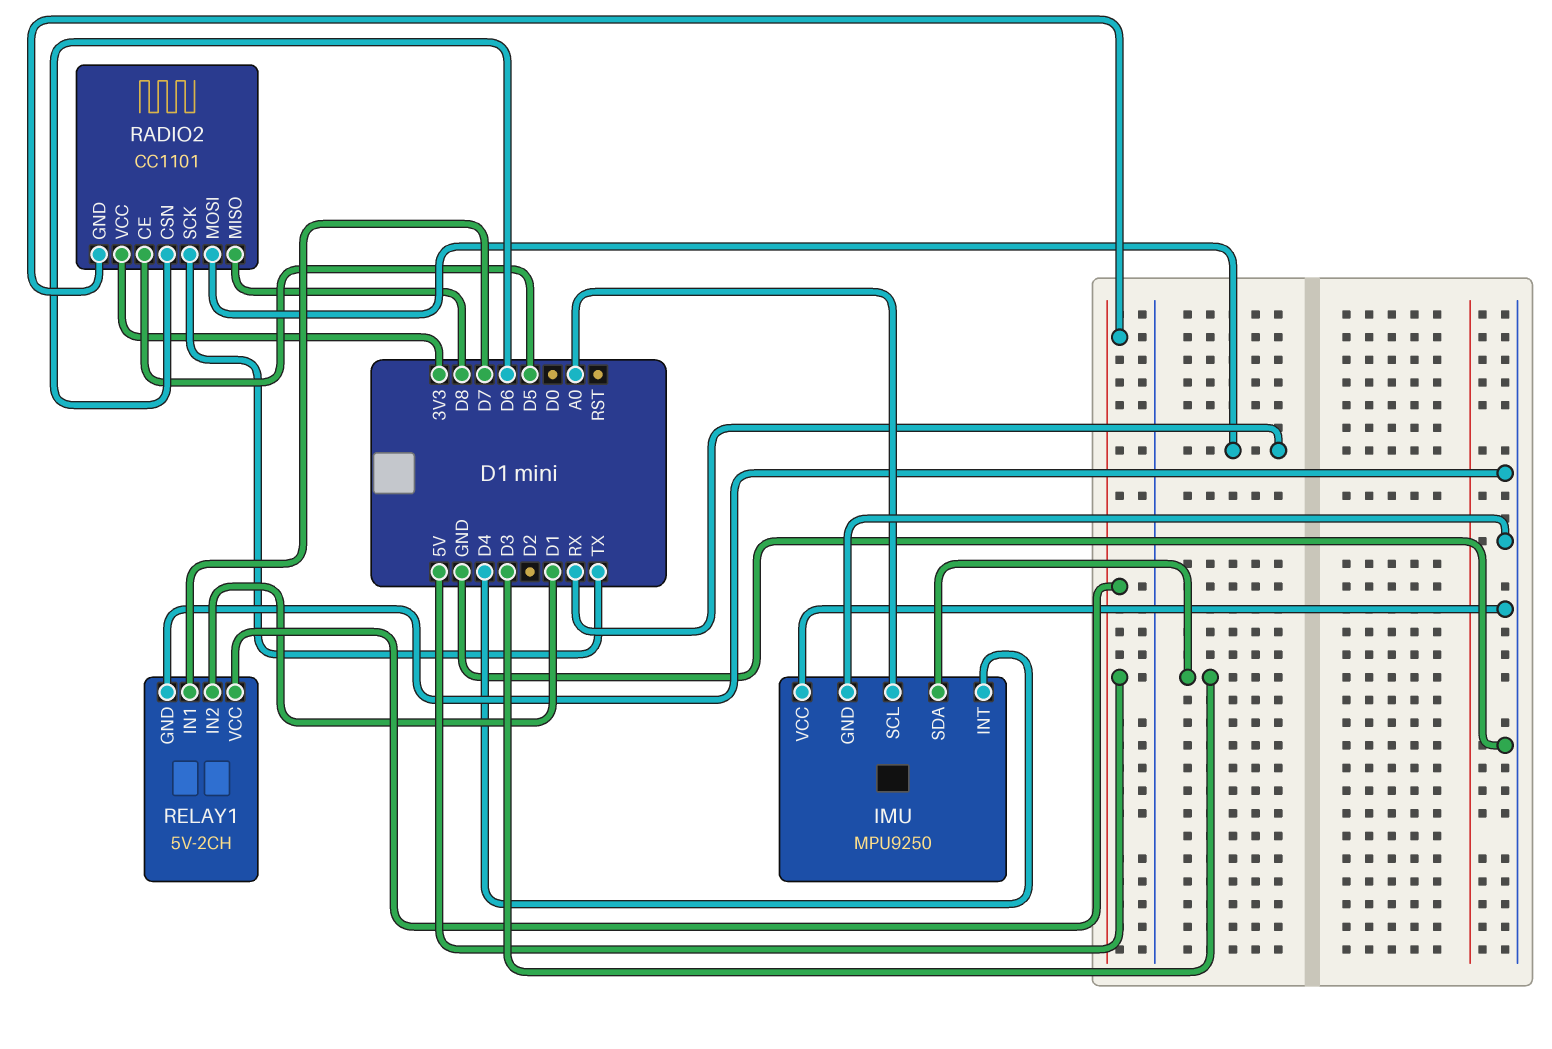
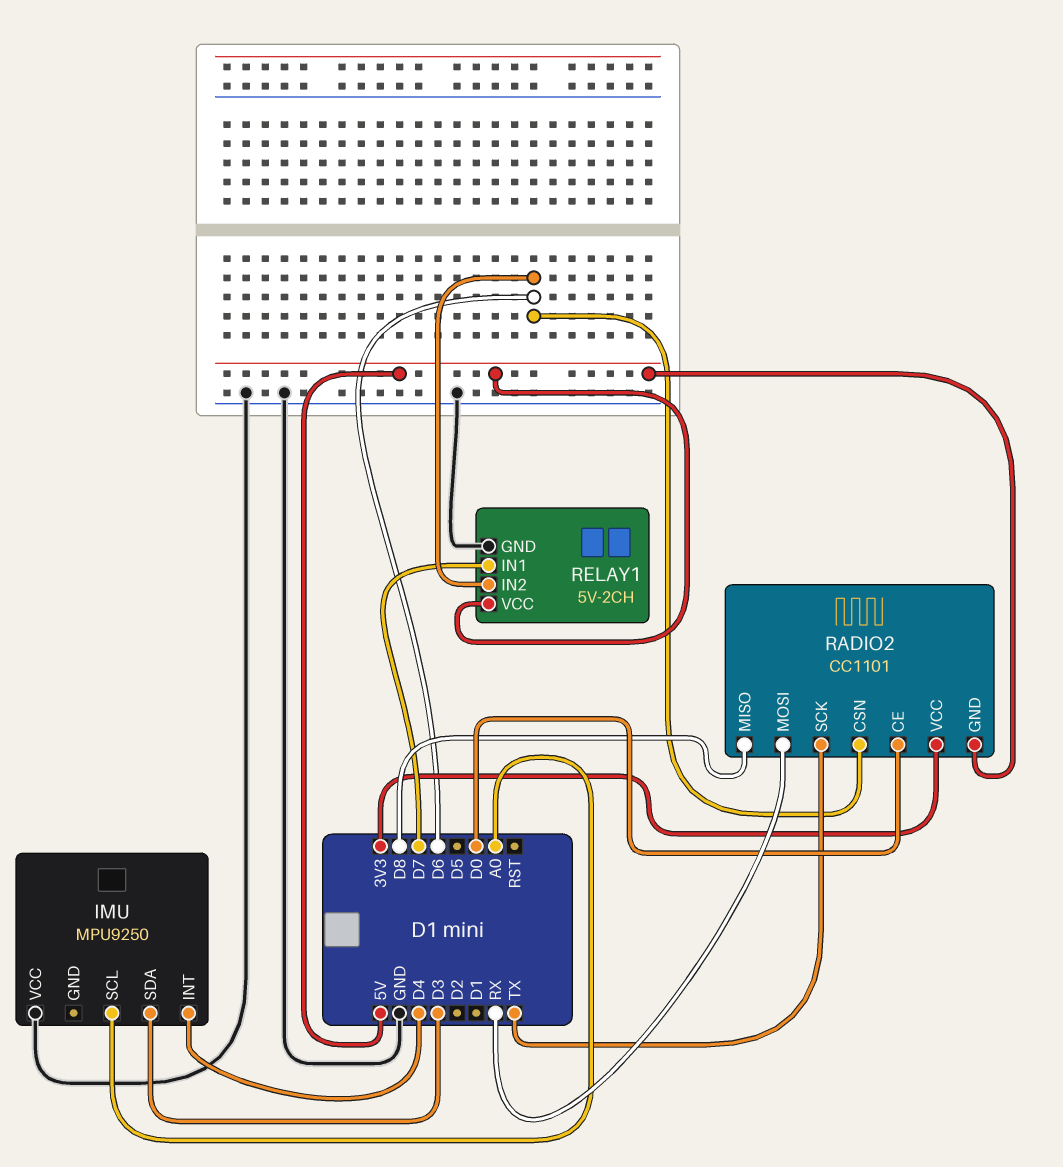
IMU pin GND: GND -> none
RADIO2 pin CE: D5 -> D0
RELAY1 pin IN2: D1 -> D6

